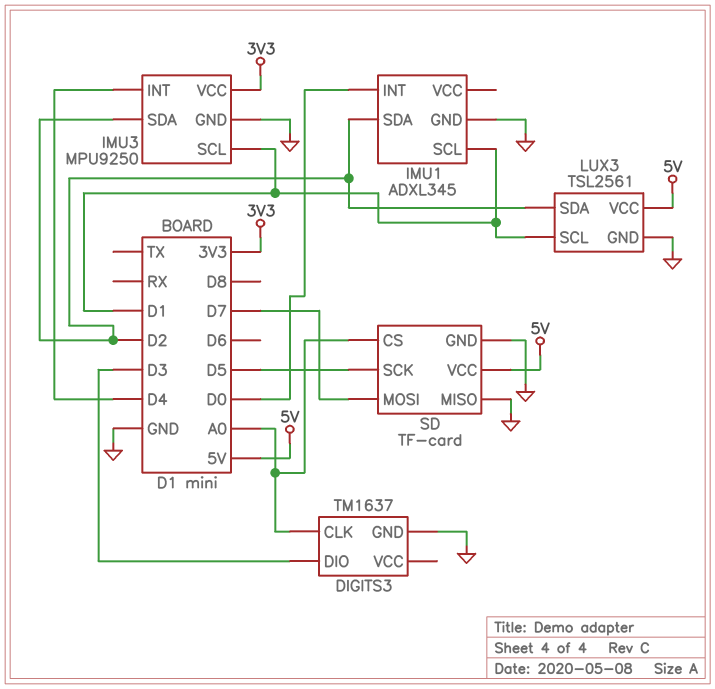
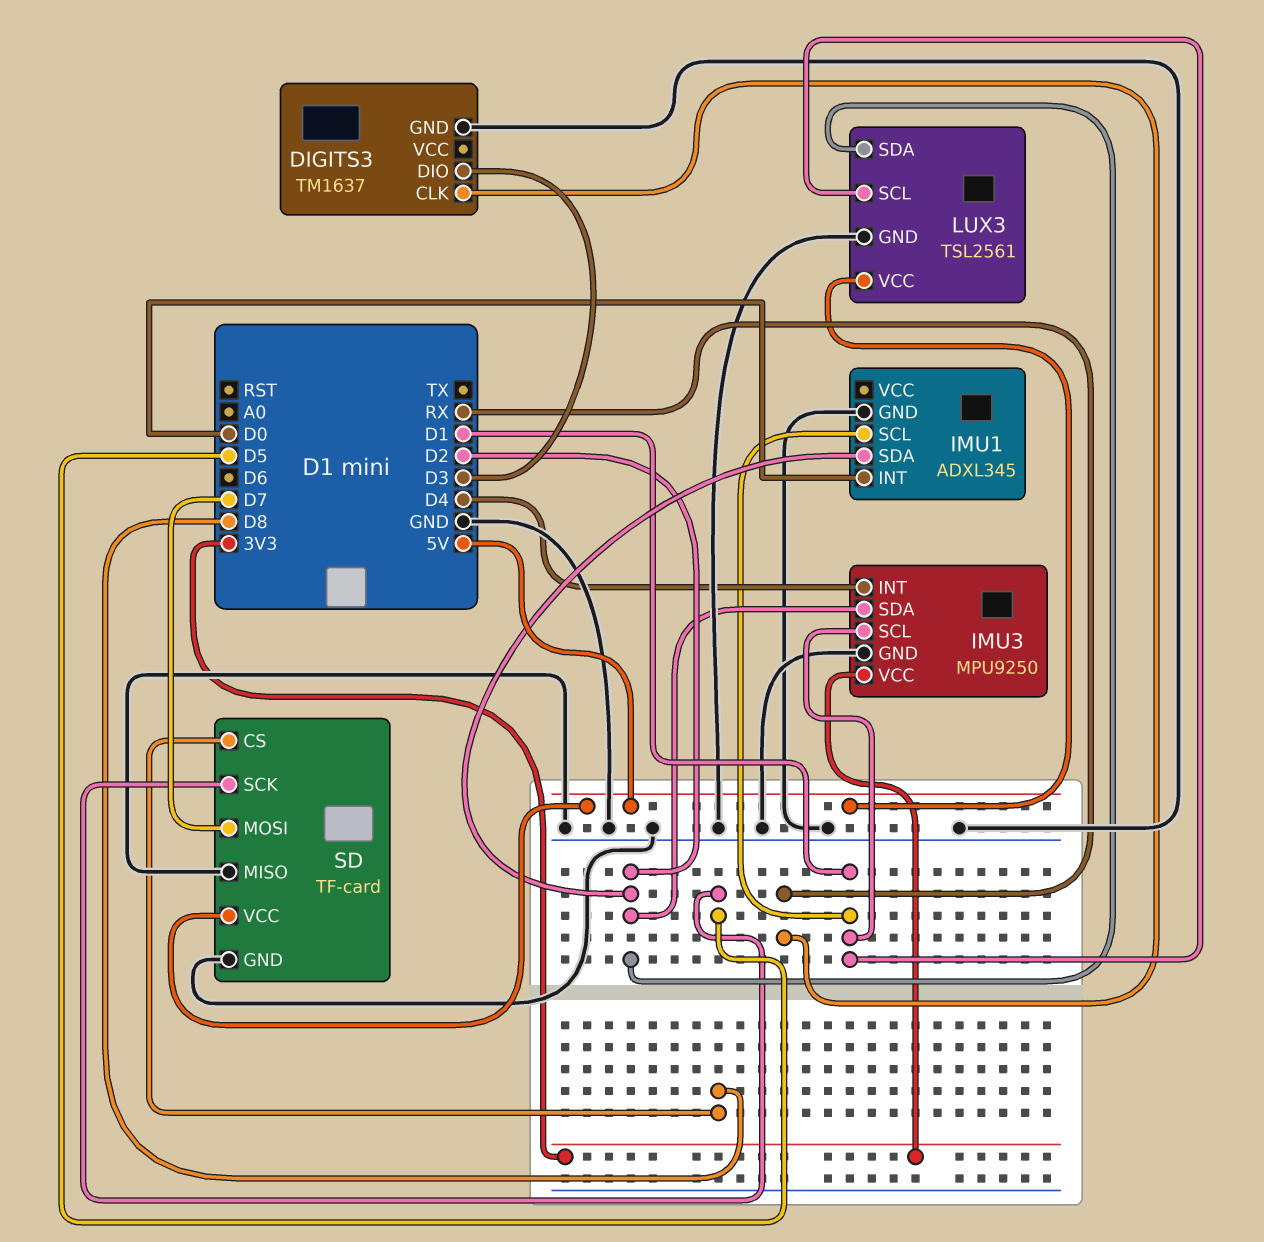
DIGITS3 pin CLK: A0 -> RX
SD pin CS: A0 -> D8

